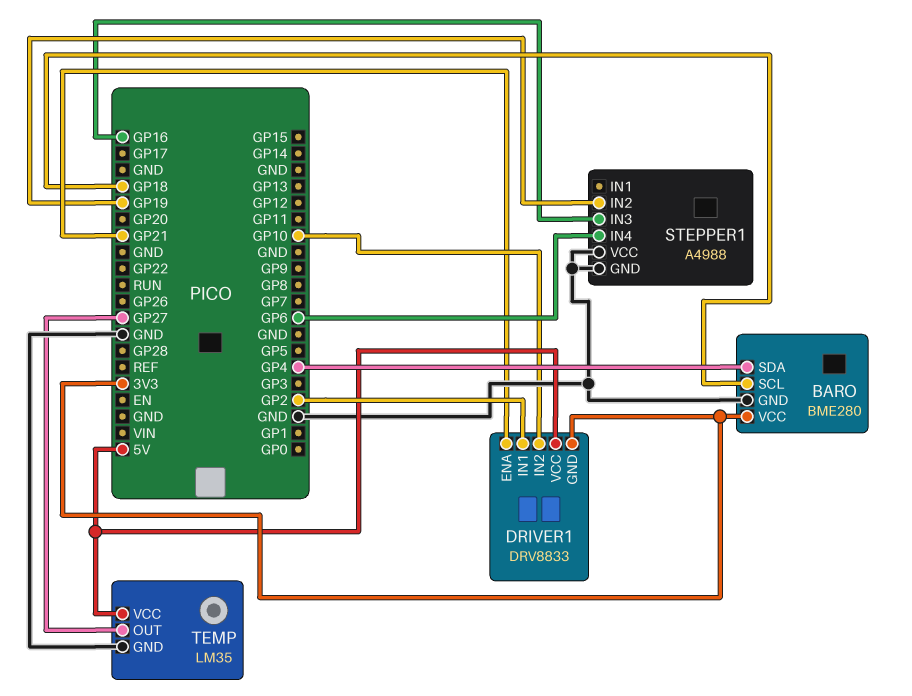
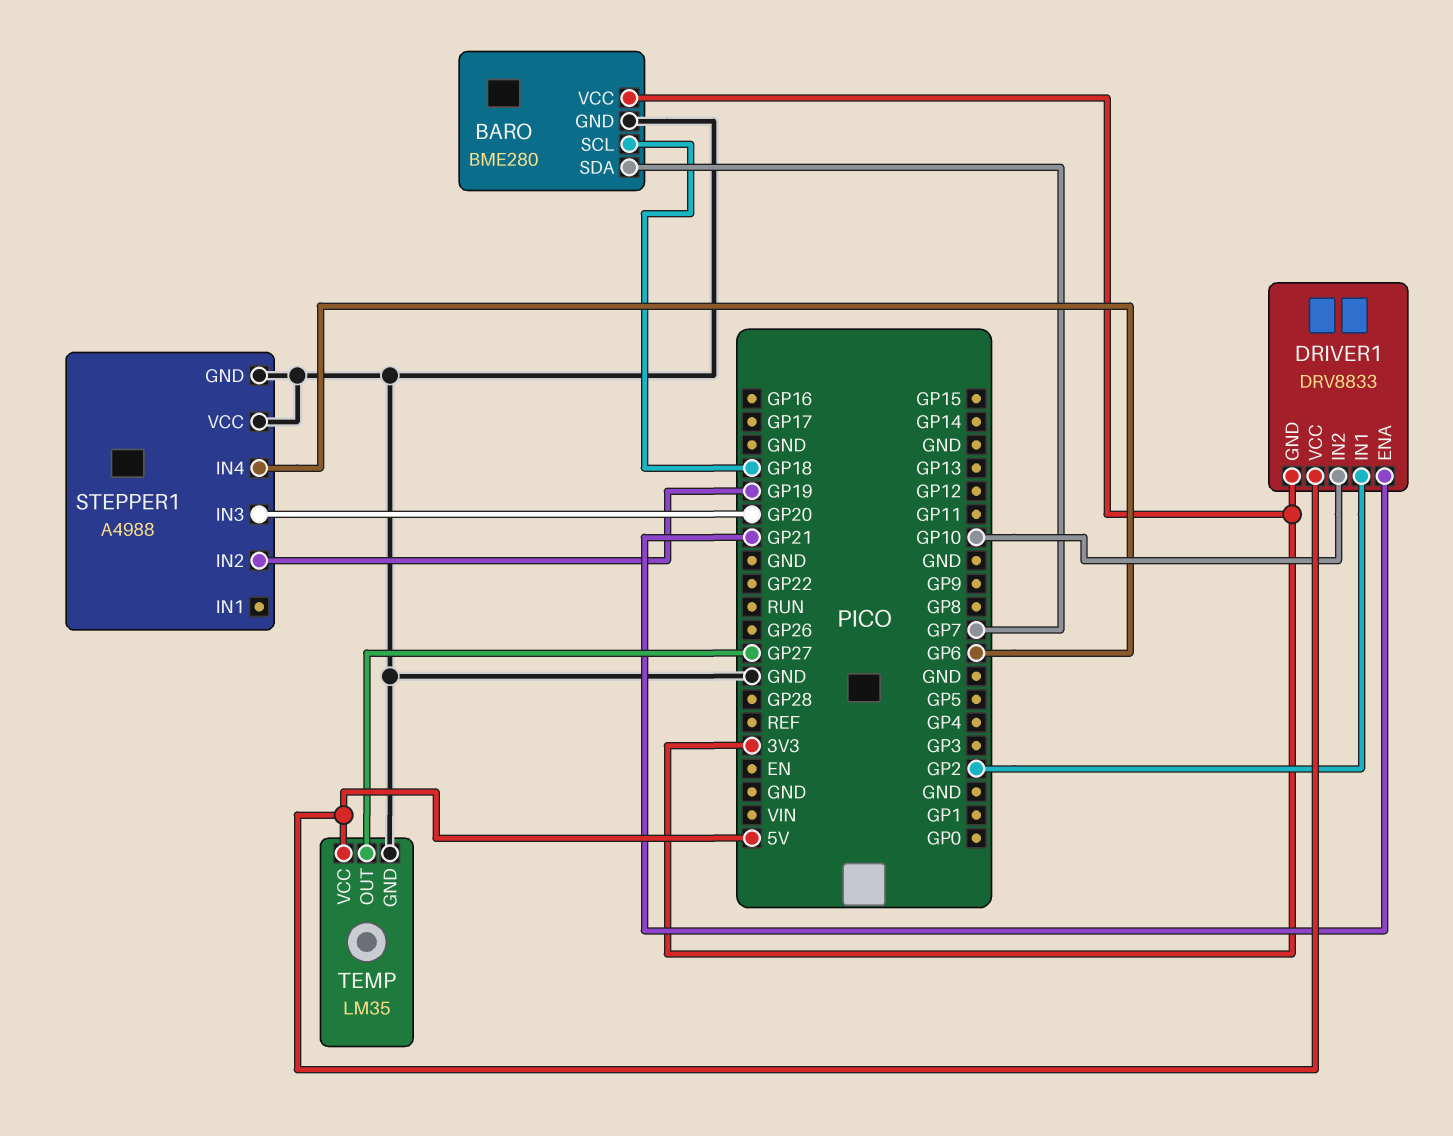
BARO pin SDA: GP4 -> GP7
STEPPER1 pin IN3: GP16 -> GP20

